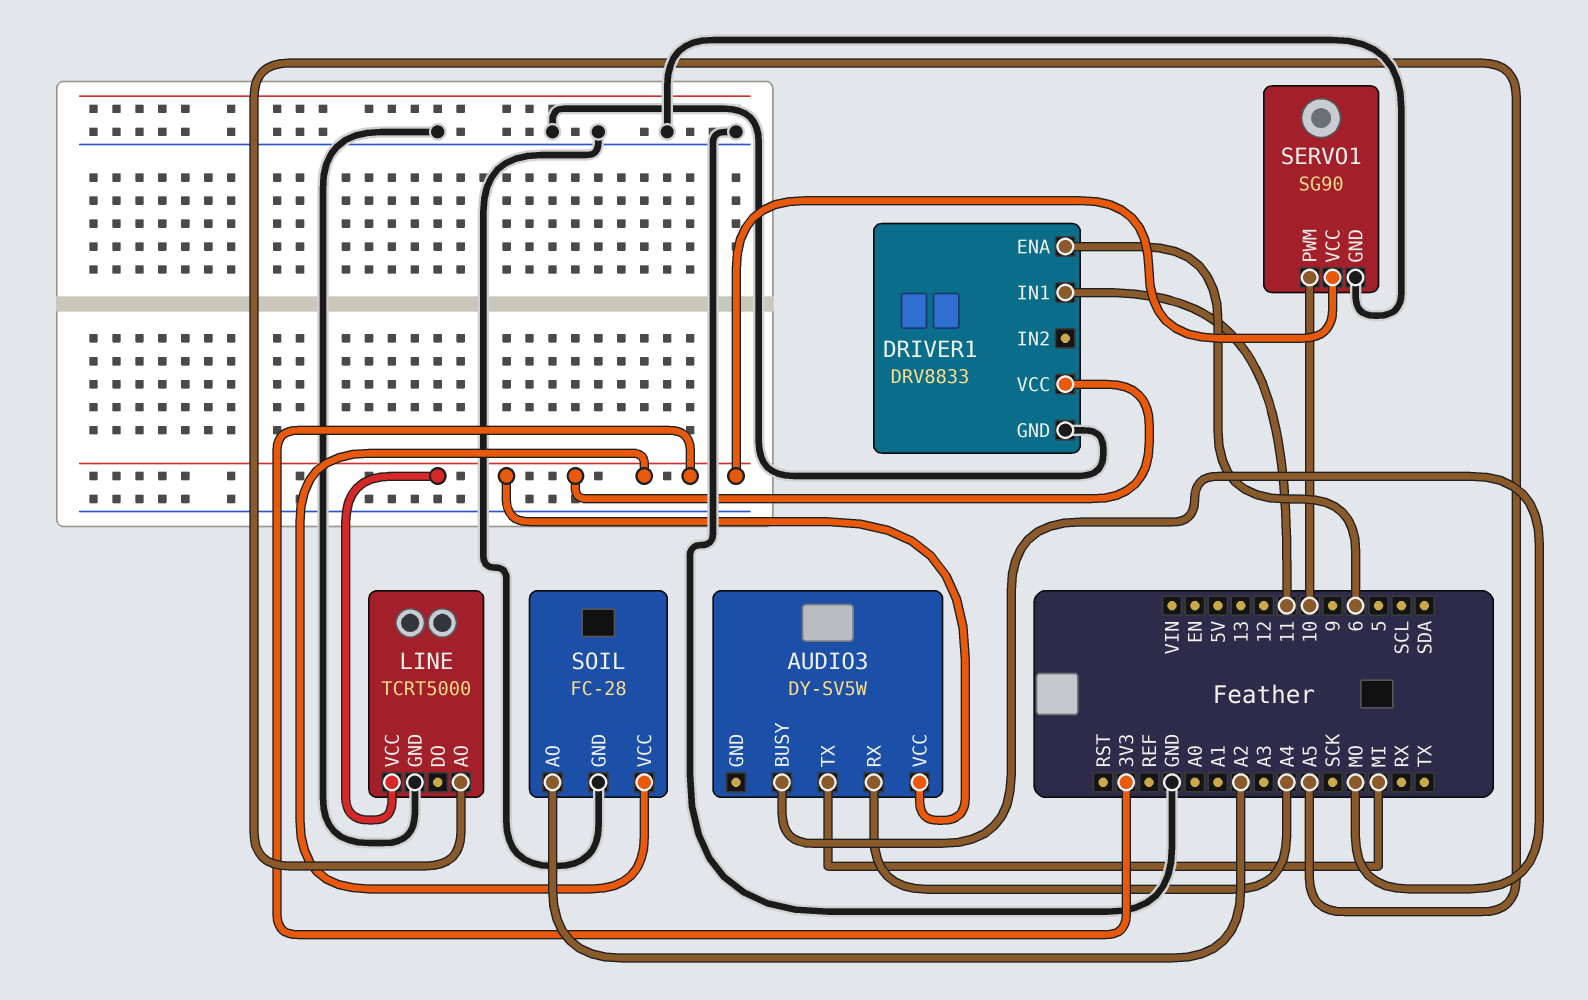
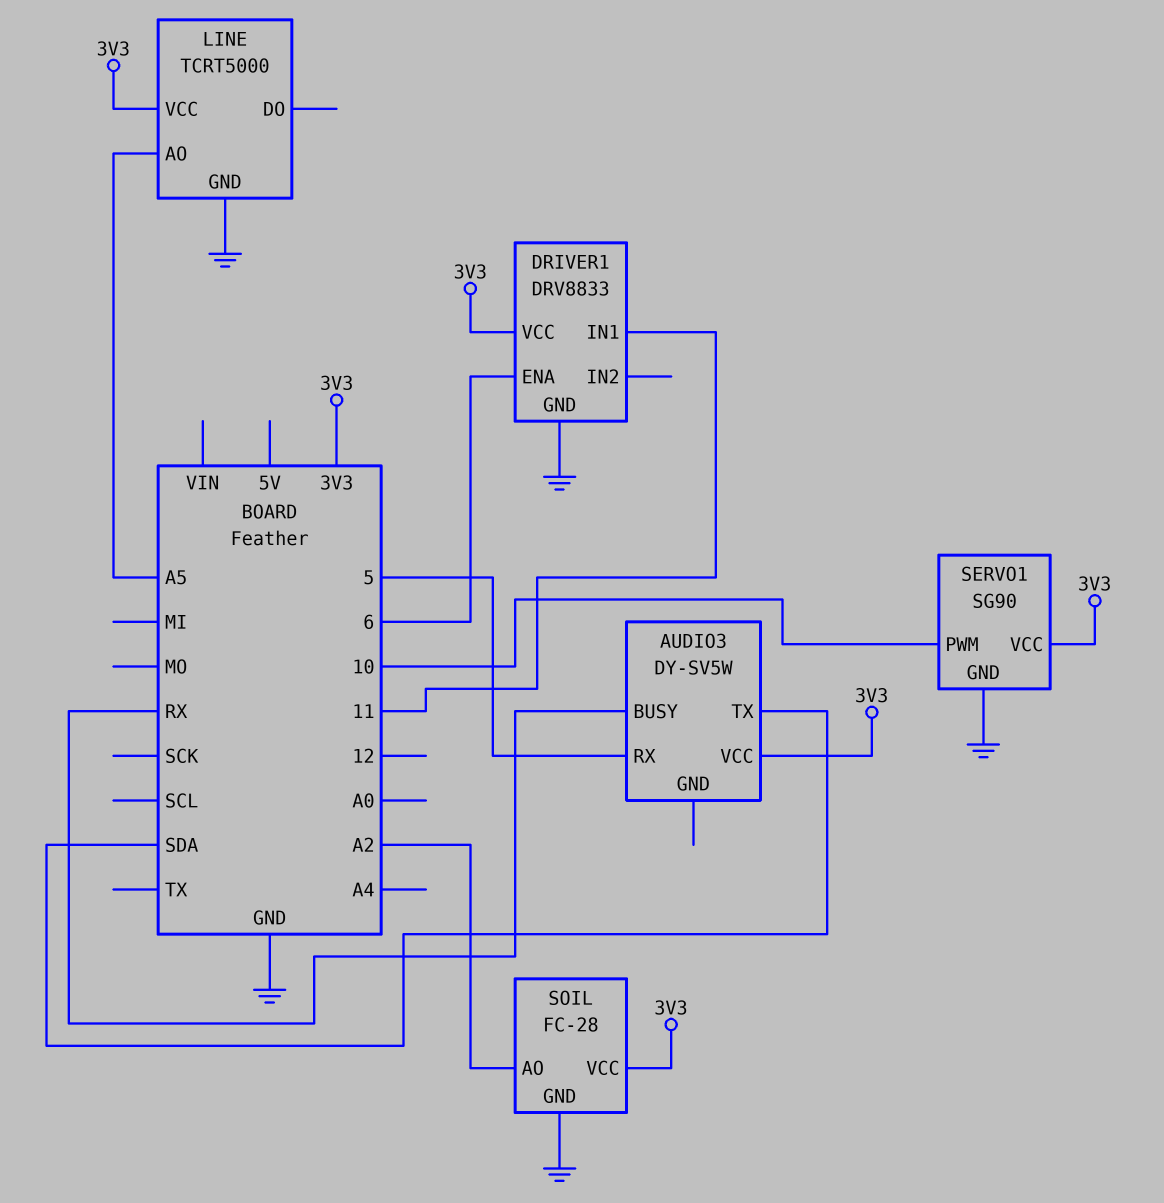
AUDIO3 pin BUSY: MO -> RX
AUDIO3 pin RX: A4 -> 5
AUDIO3 pin TX: MI -> SDA

